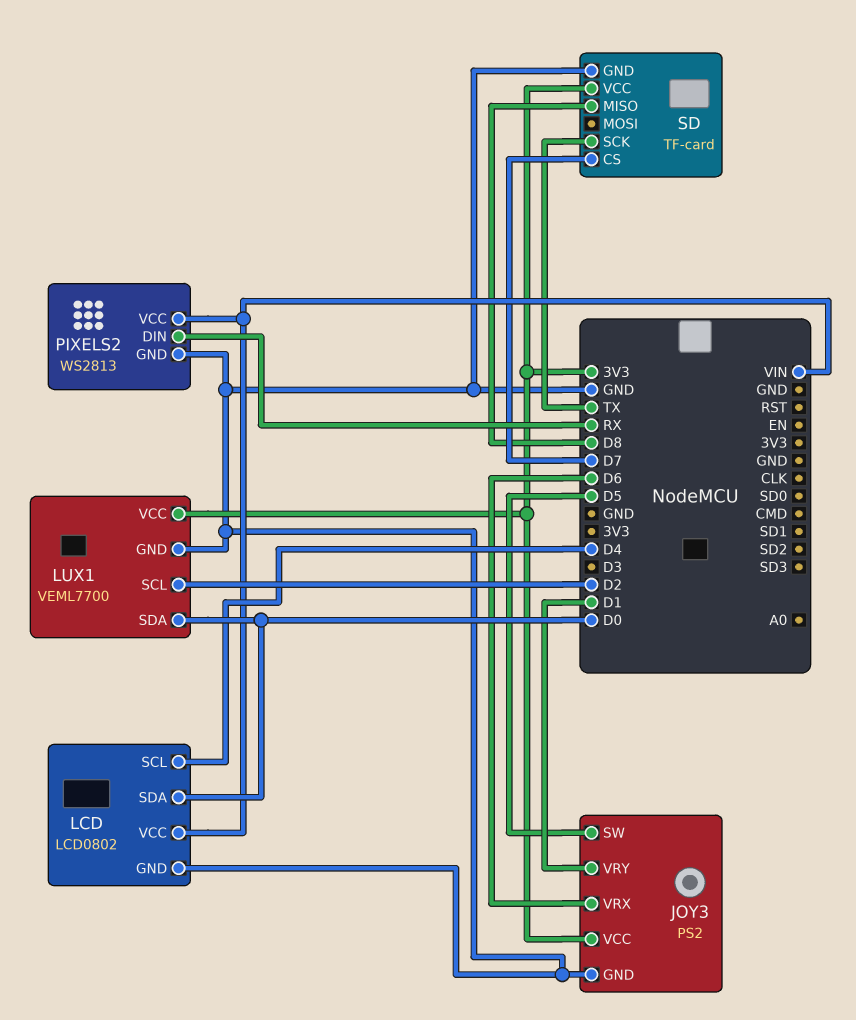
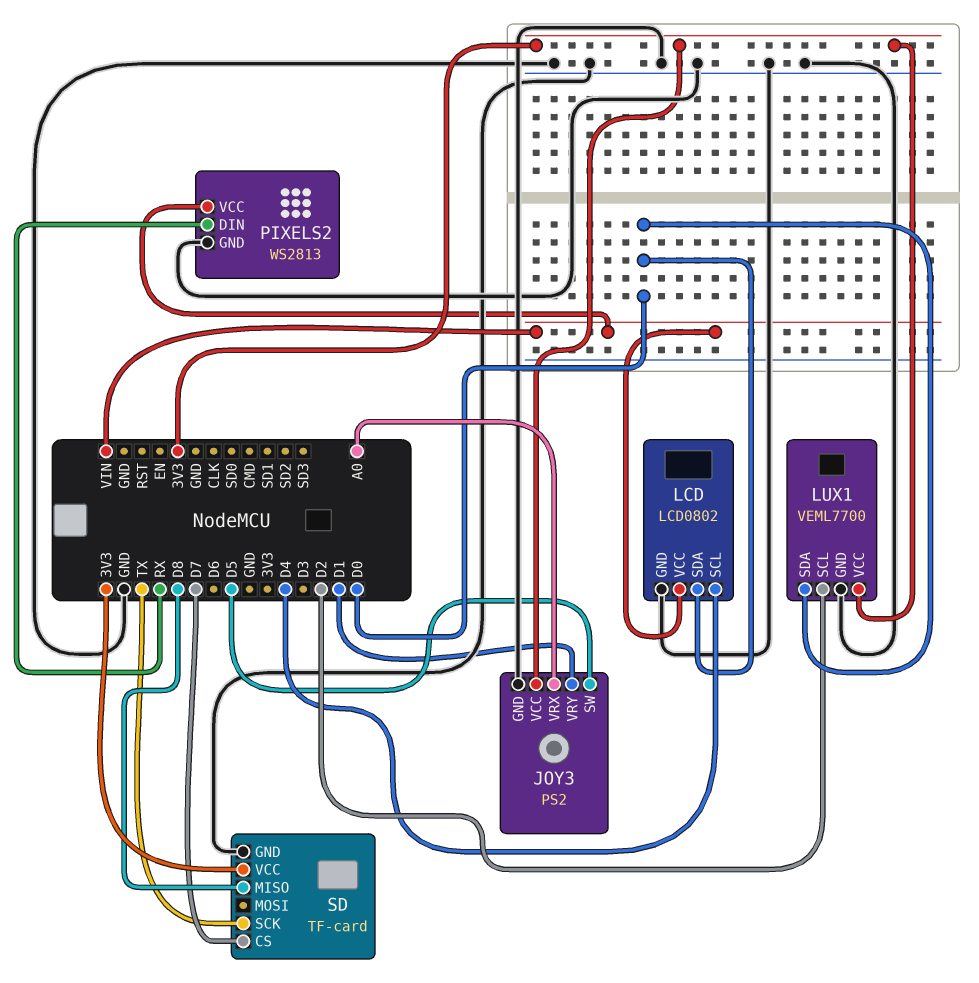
JOY3 pin VRX: D6 -> A0

